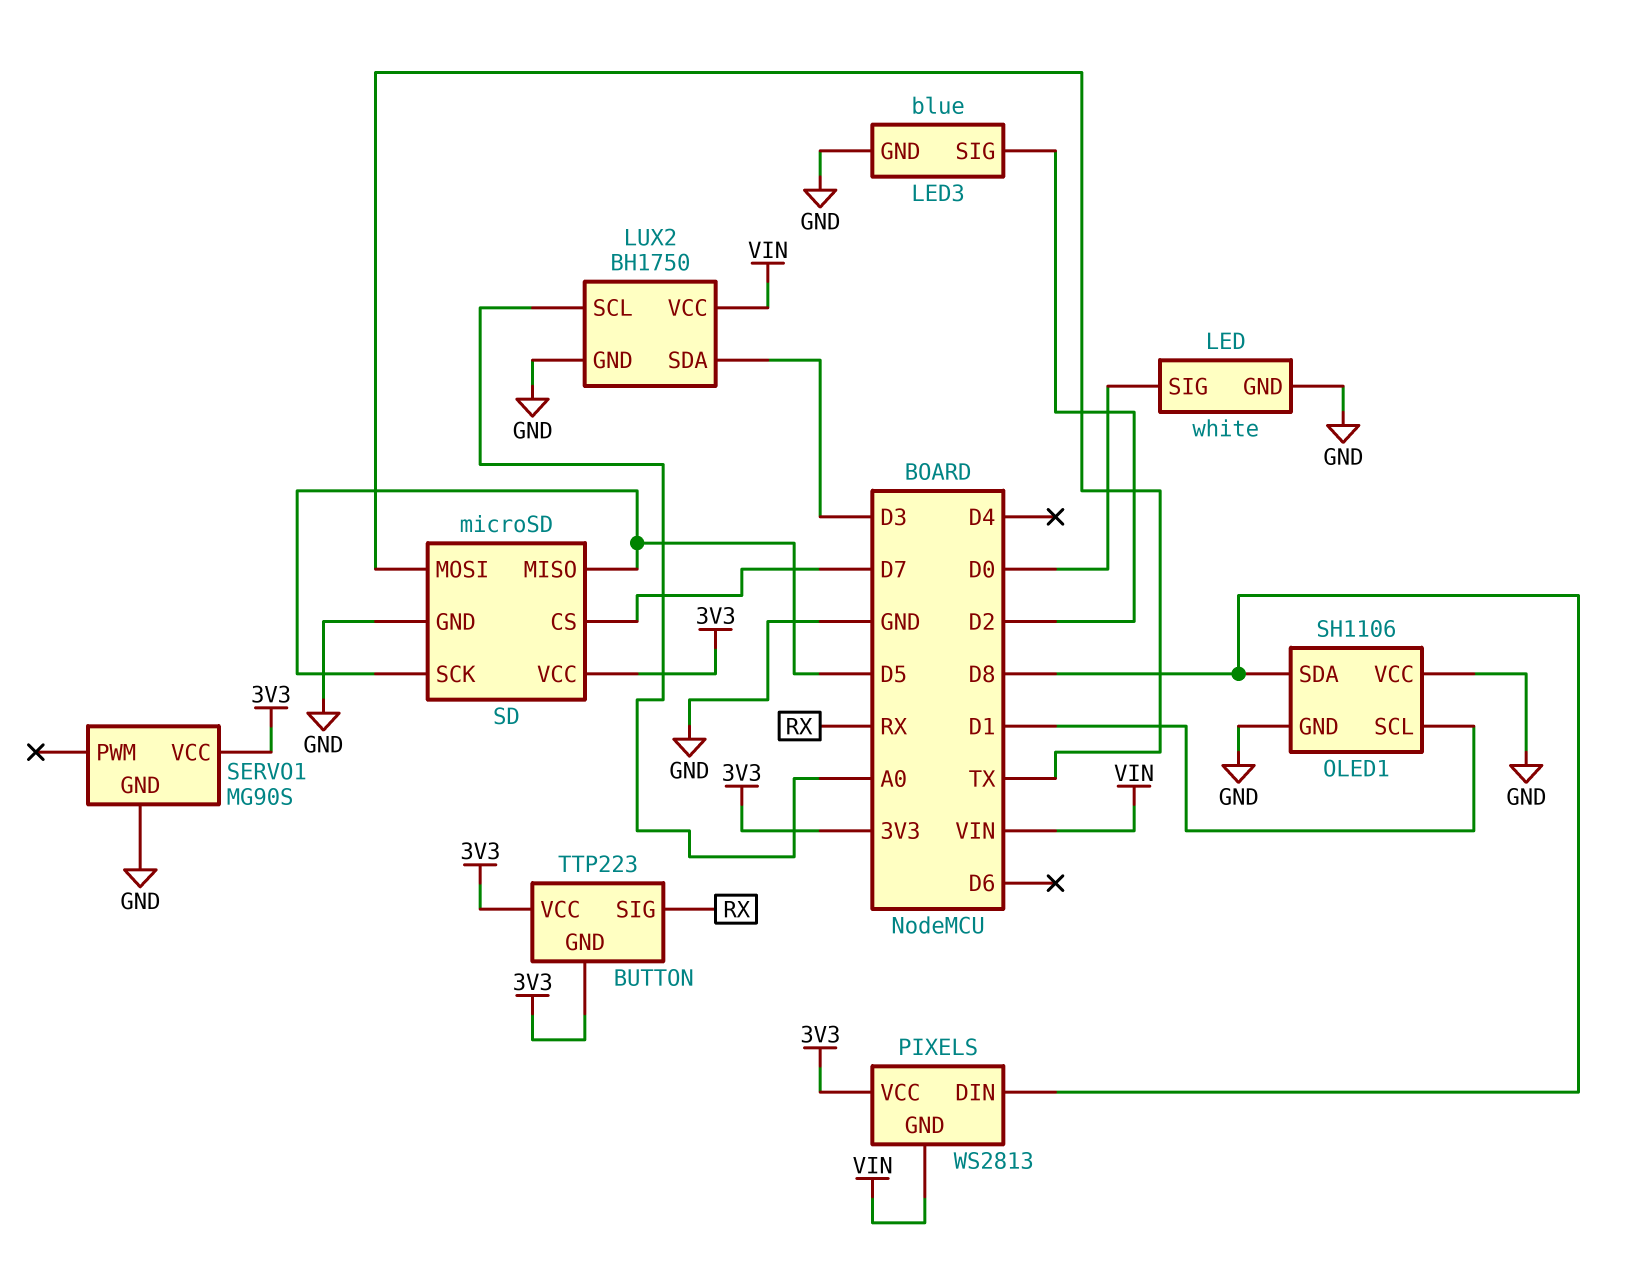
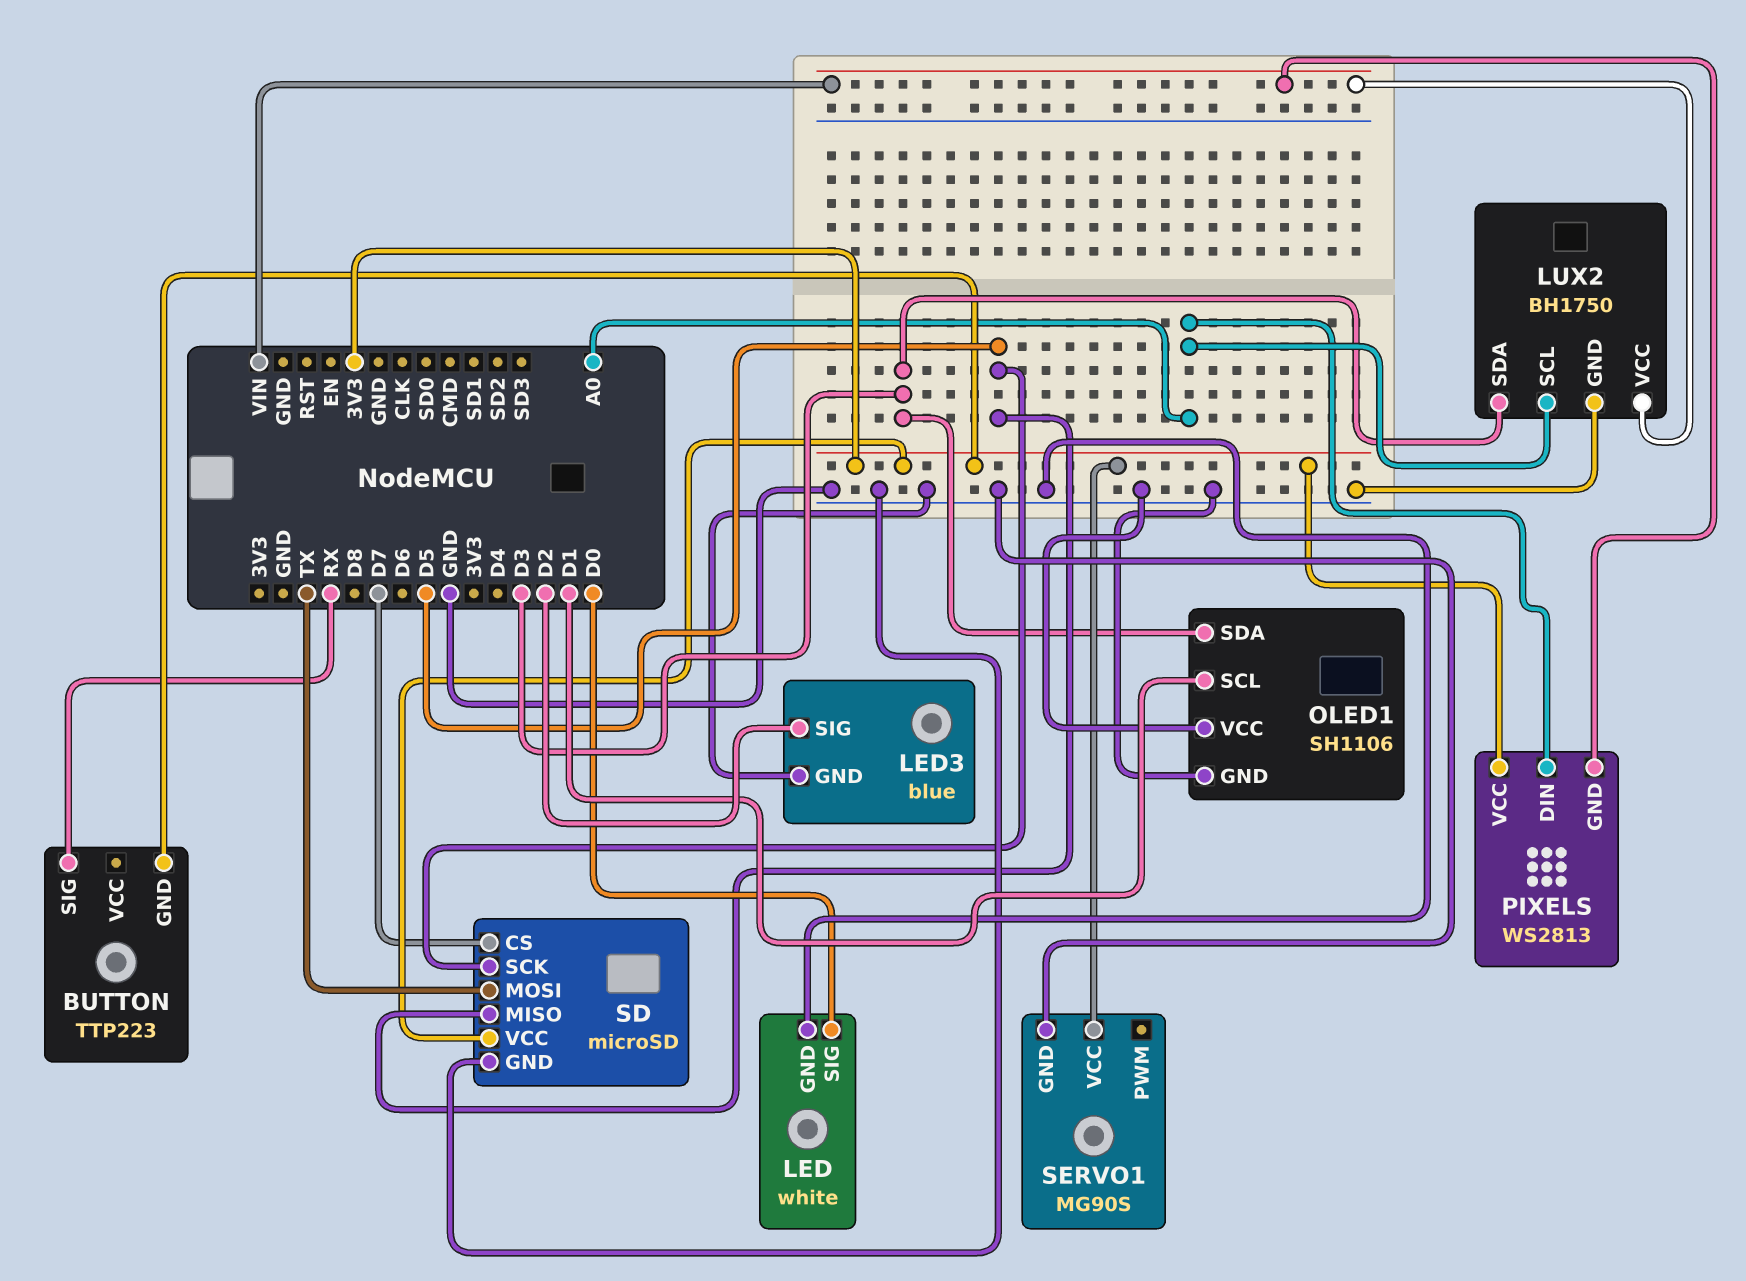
BUTTON pin VCC: 3V3 -> none
OLED1 pin SDA: D8 -> D3
PIXELS pin DIN: D8 -> A0

